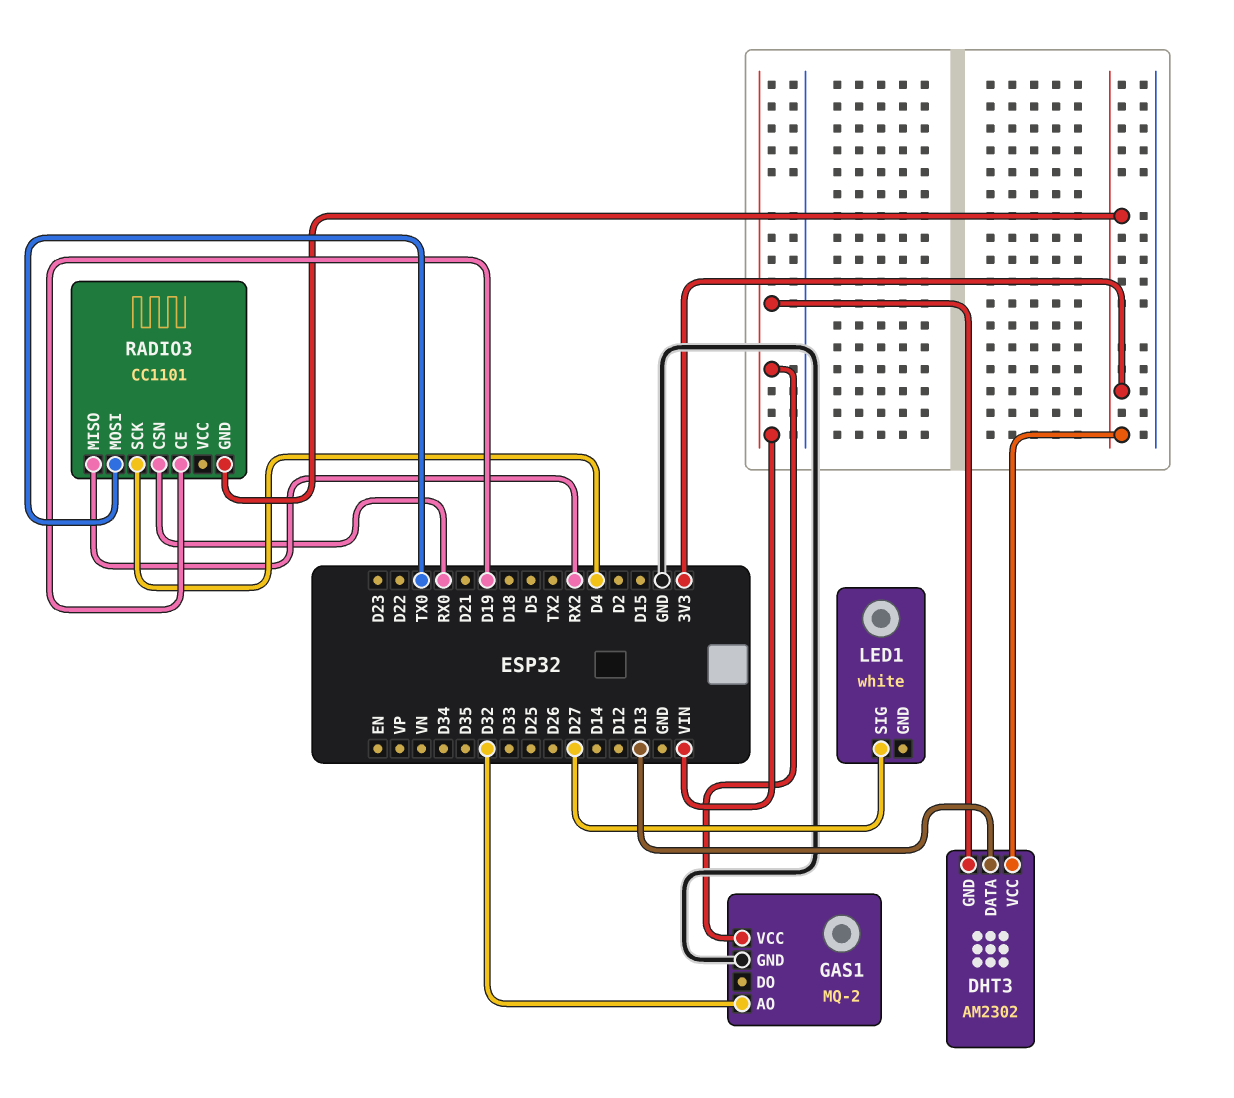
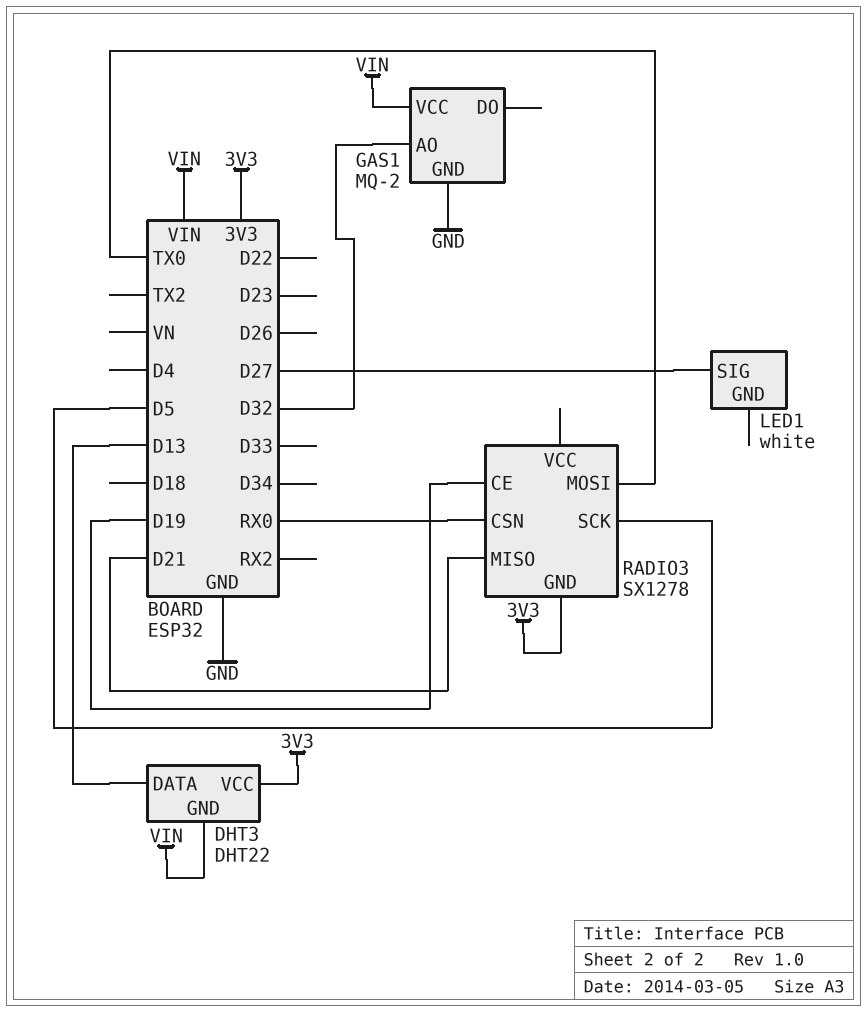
DHT3: AM2302 -> DHT22
RADIO3: CC1101 -> SX1278
RADIO3 pin MISO: RX2 -> D21
RADIO3 pin SCK: D4 -> D5

